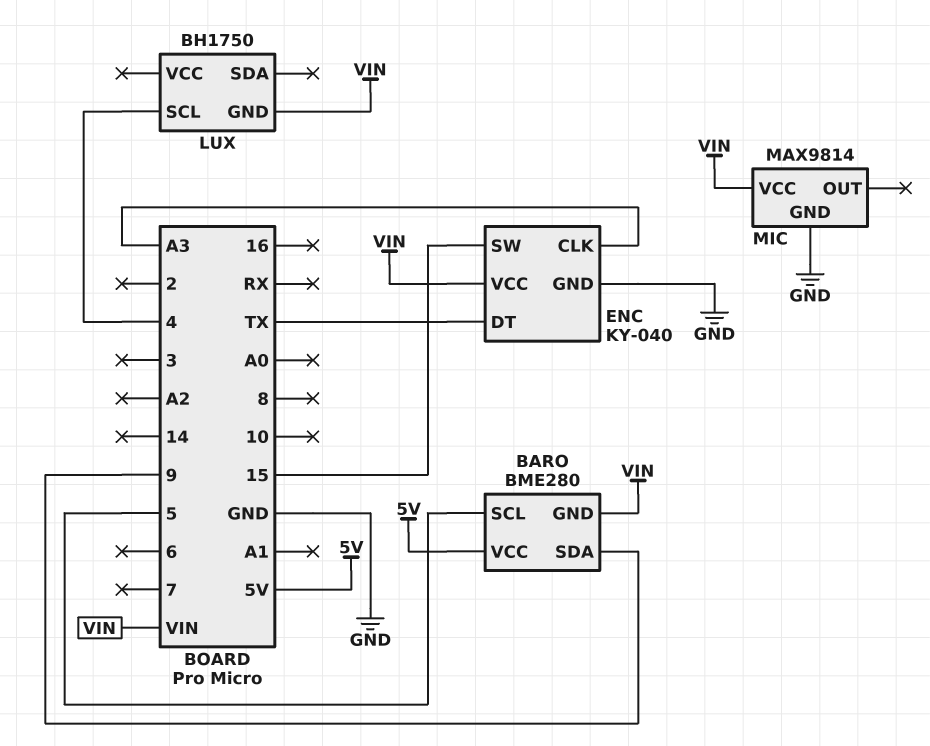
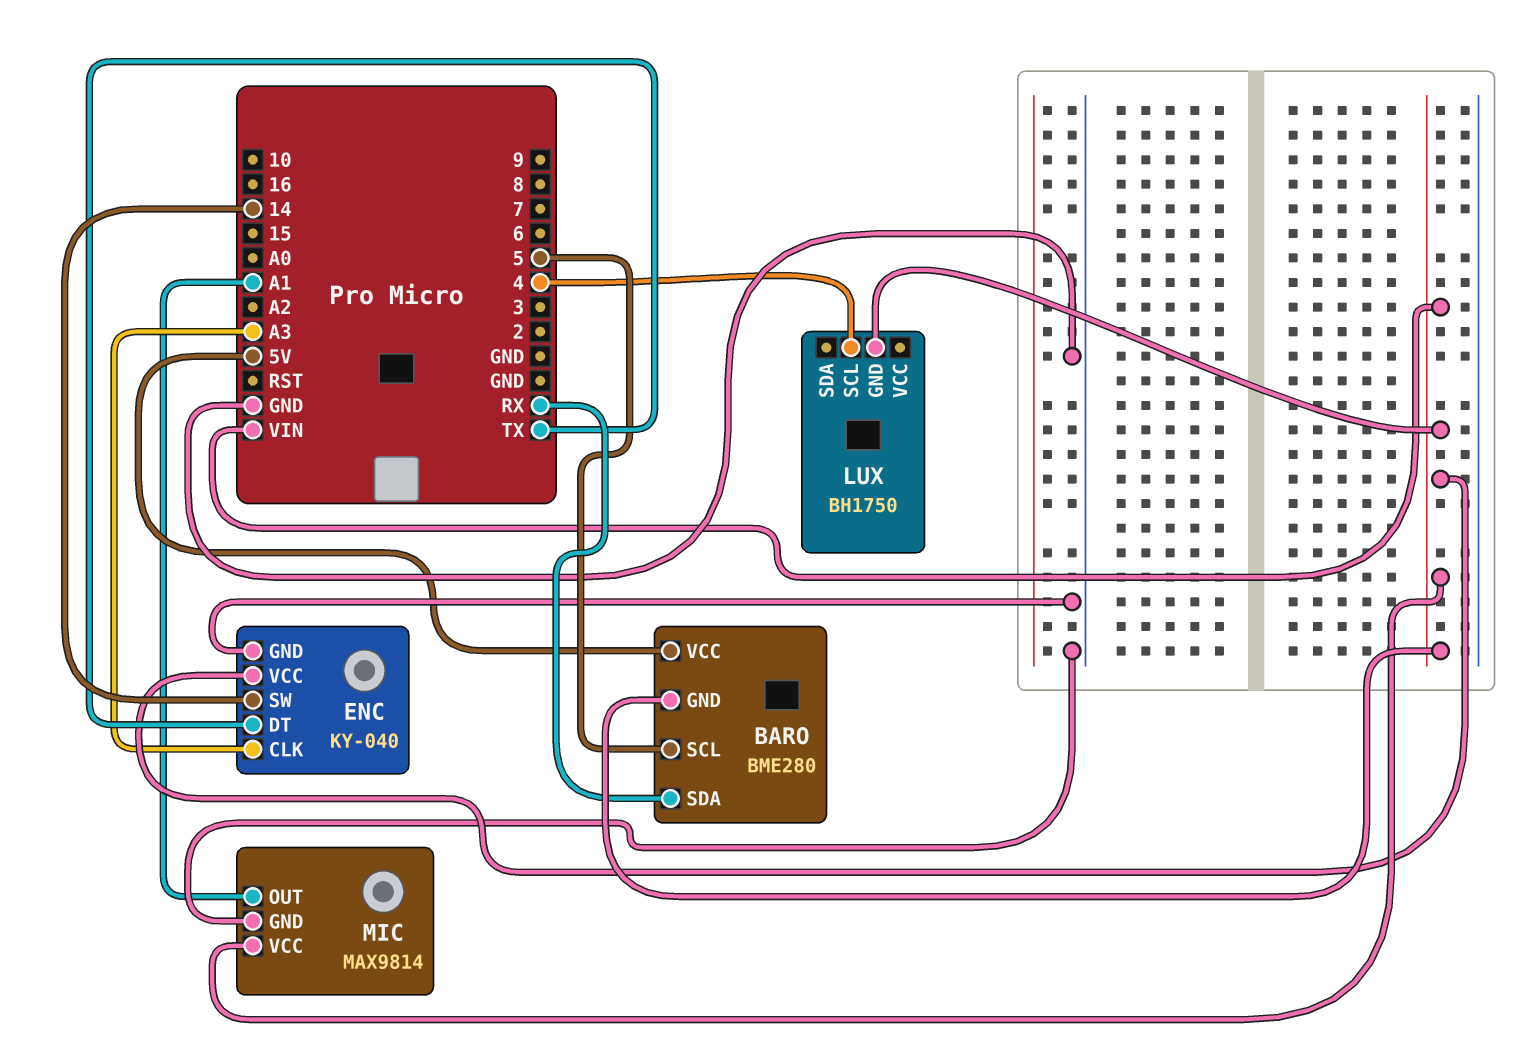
BARO pin SDA: 9 -> RX
ENC pin SW: 15 -> 14
MIC pin OUT: none -> A1

